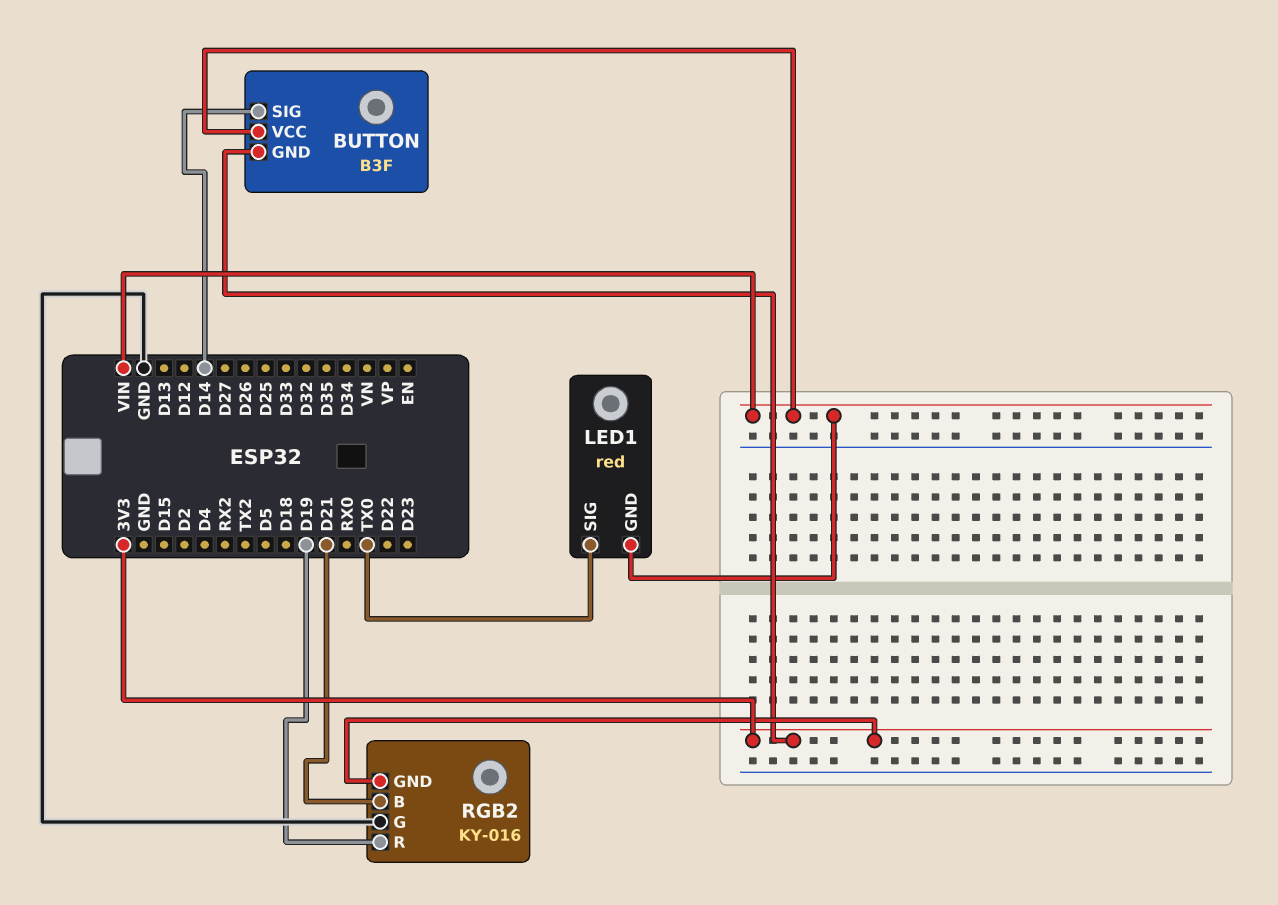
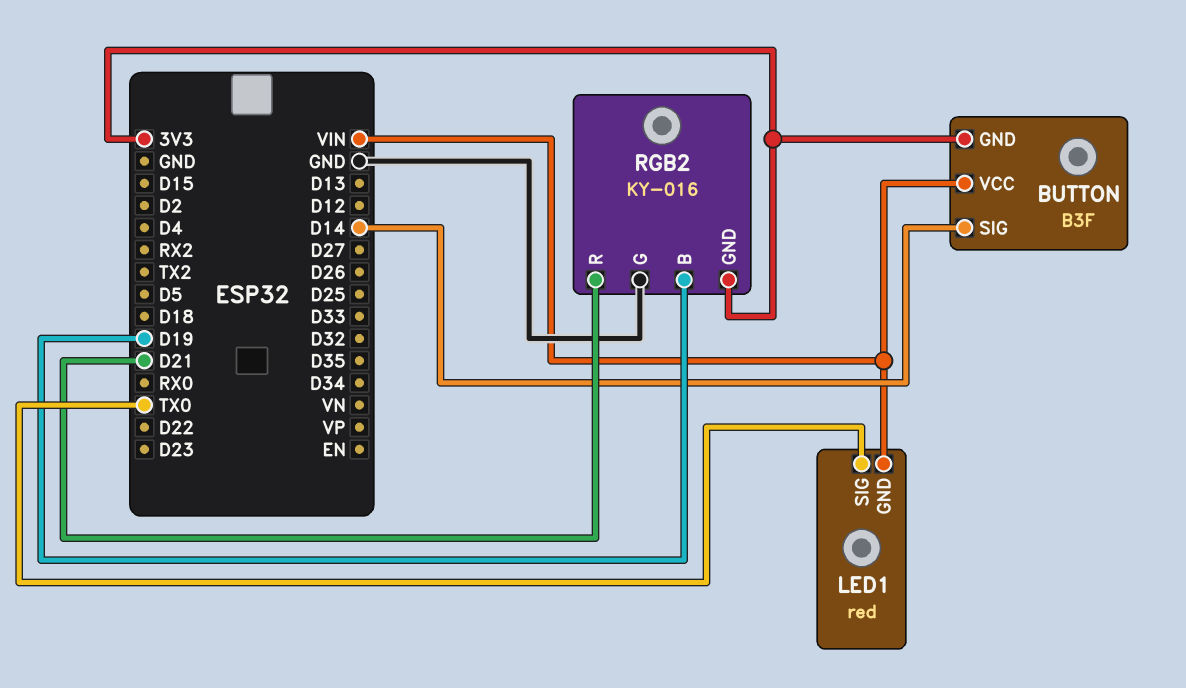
RGB2 pin B: D21 -> D19
RGB2 pin R: D19 -> D21

